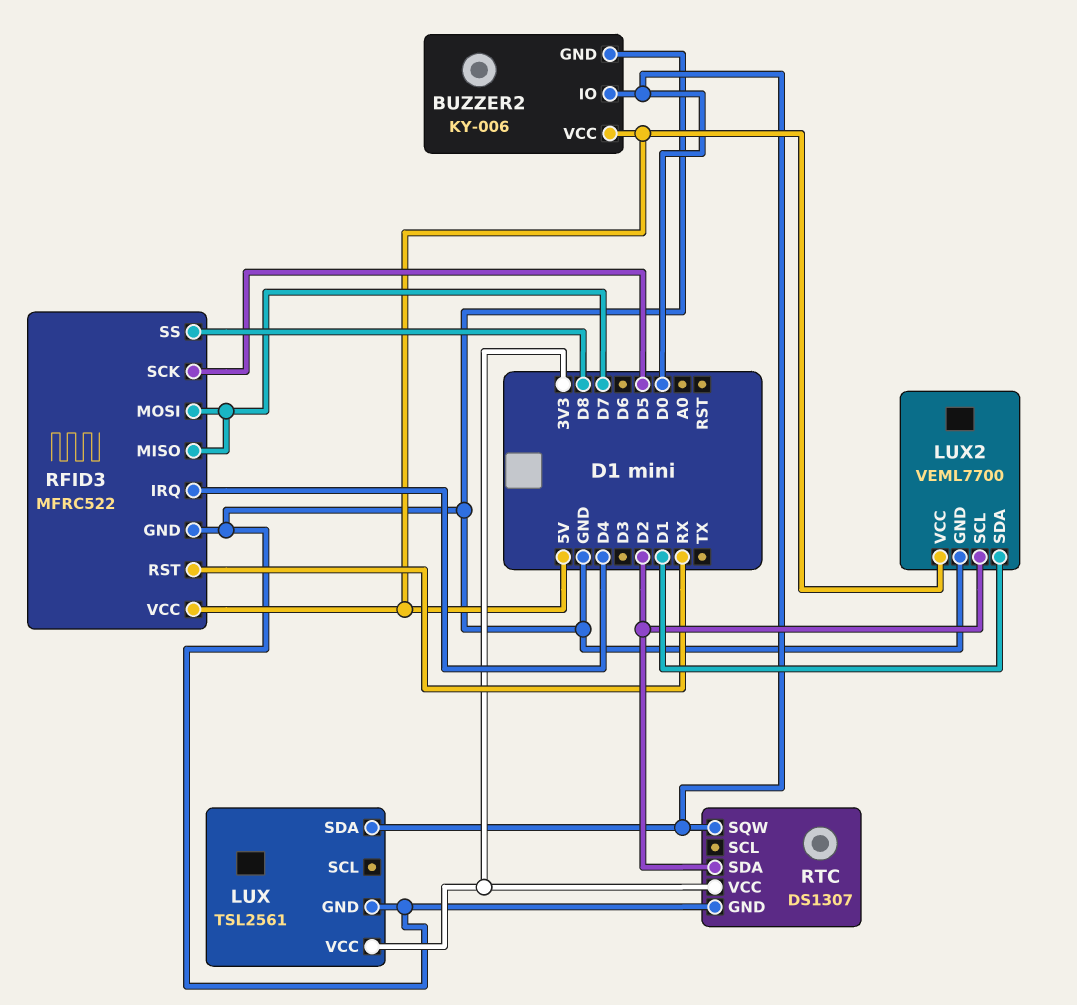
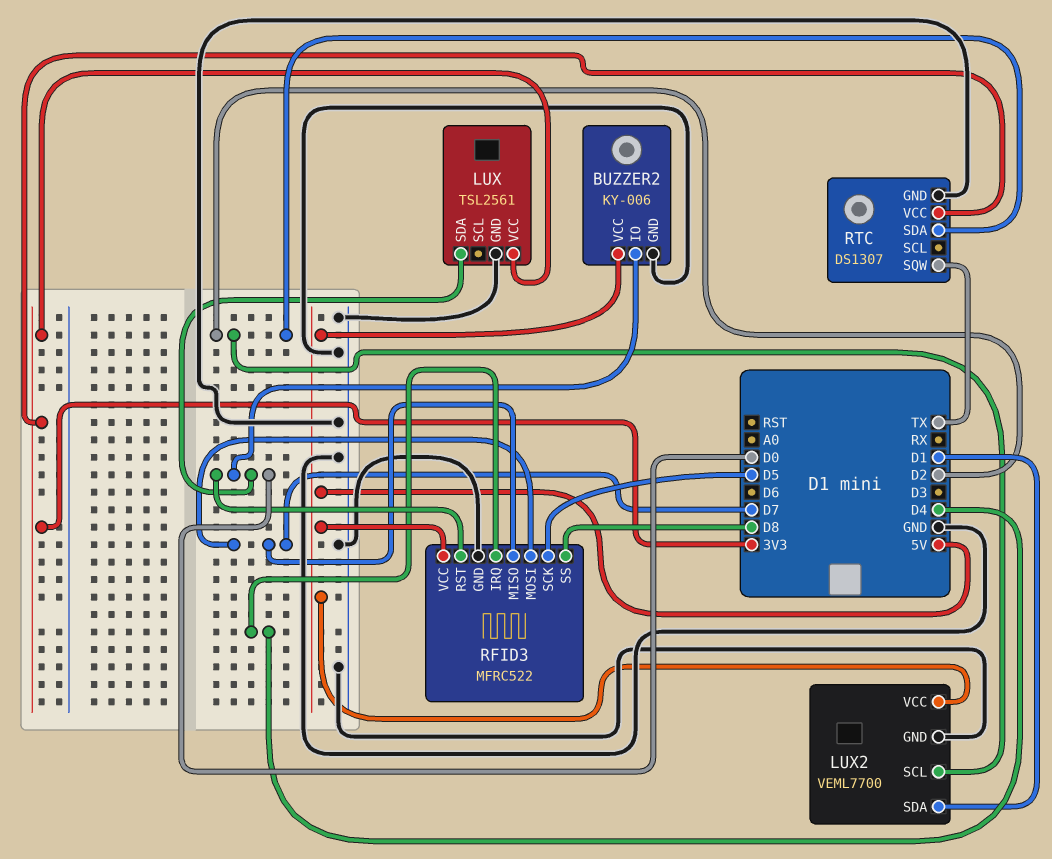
RFID3 pin RST: RX -> D0
RTC pin SQW: D0 -> TX

